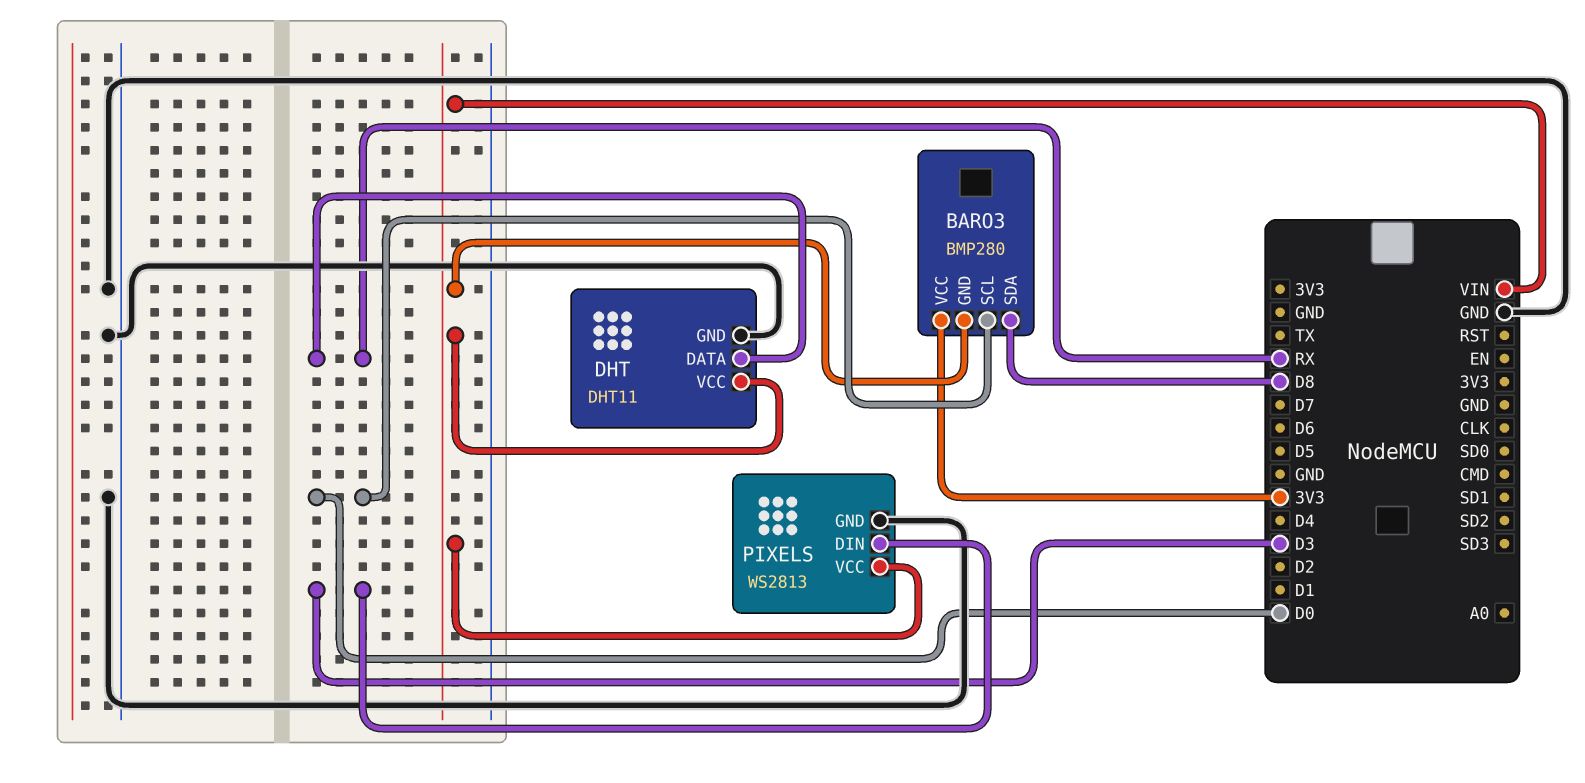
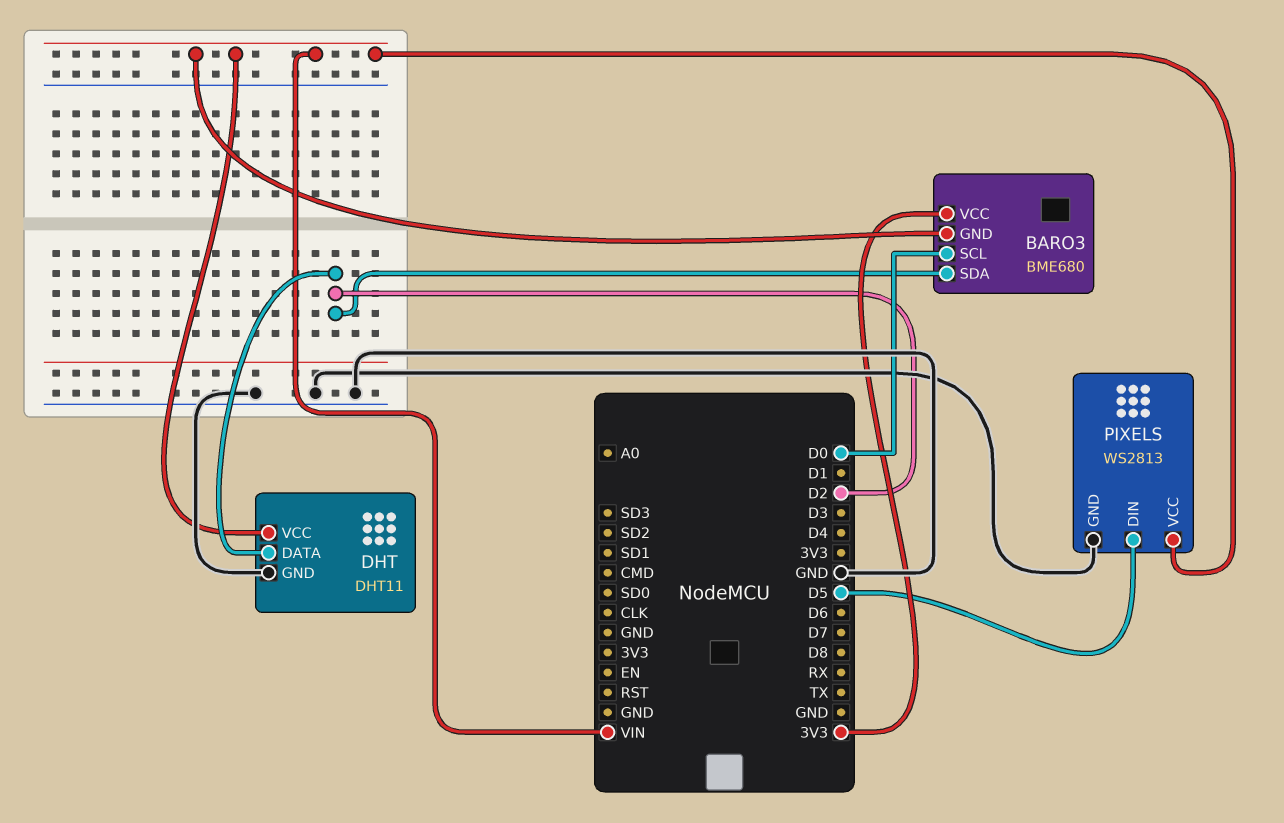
BARO3: BMP280 -> BME680
BARO3 pin SDA: D8 -> D2
DHT pin DATA: RX -> D2
PIXELS pin DIN: D3 -> D5

